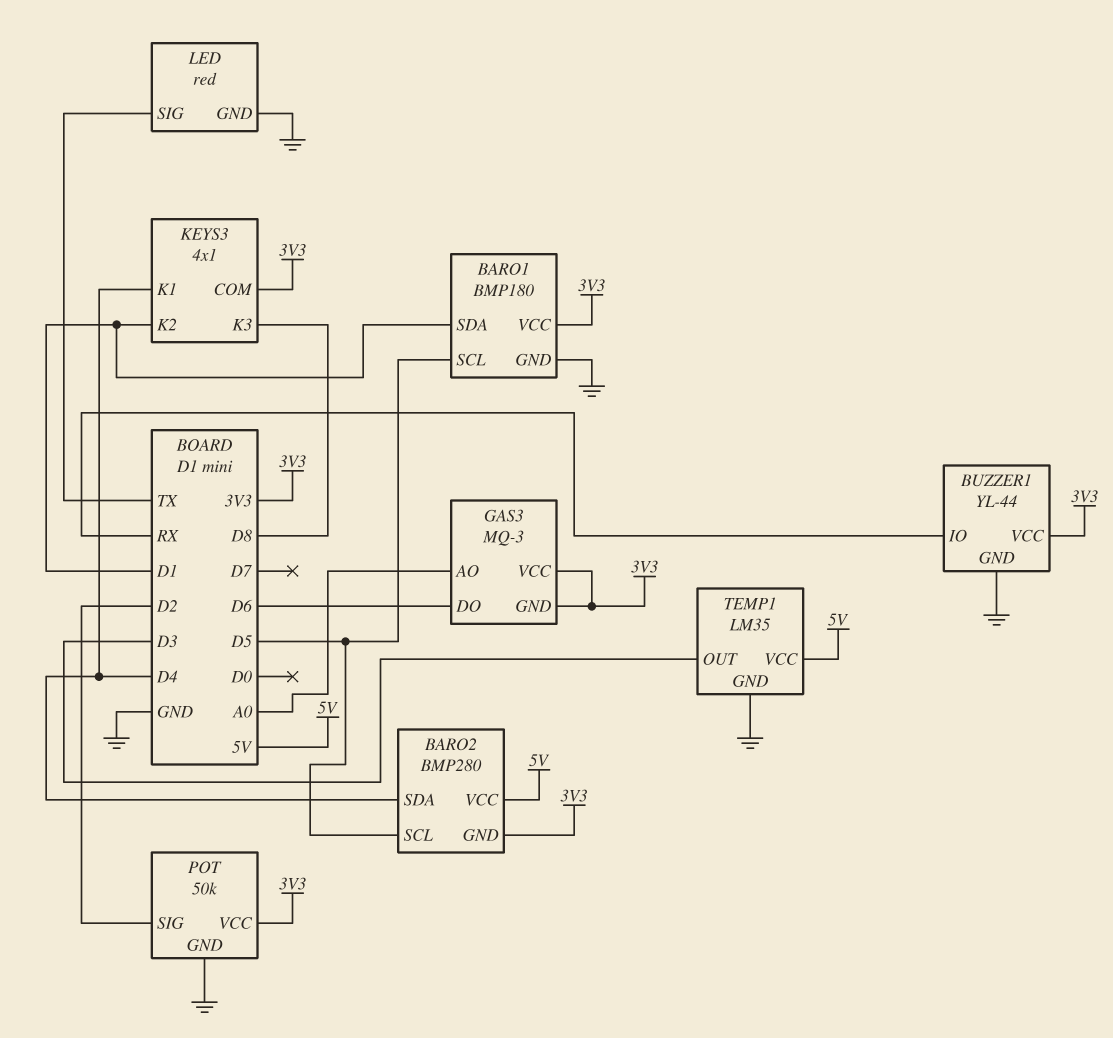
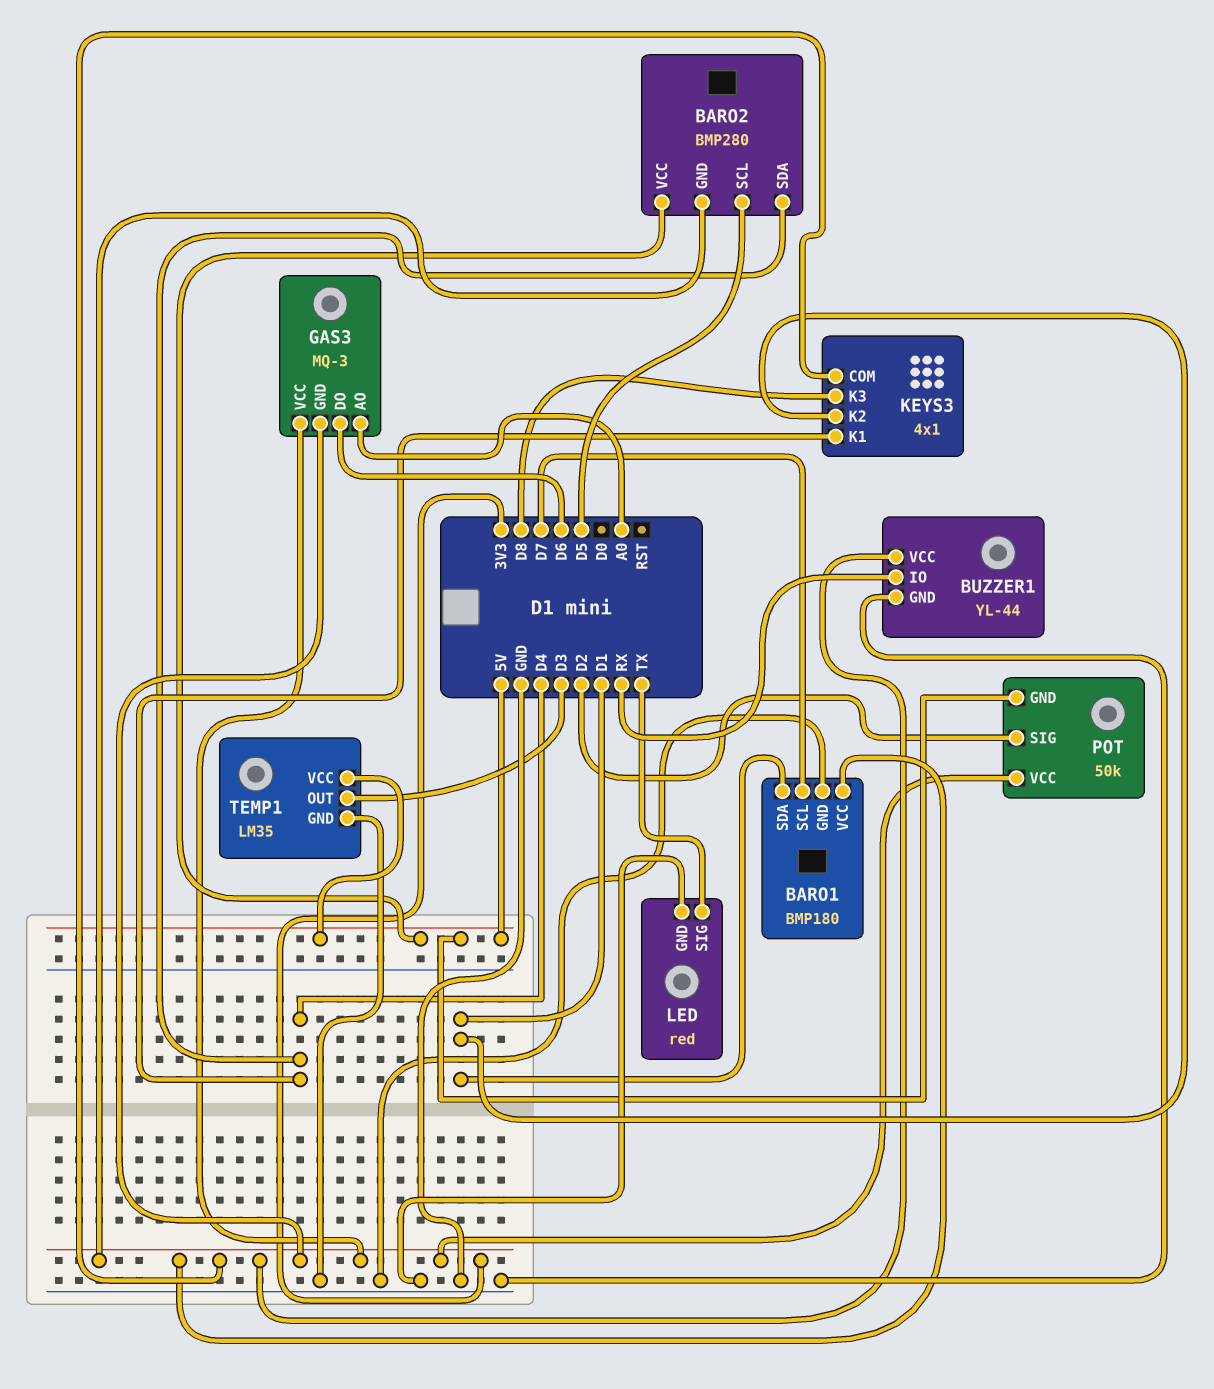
BARO1 pin SCL: D5 -> D7
POT pin GND: GND -> 5V

